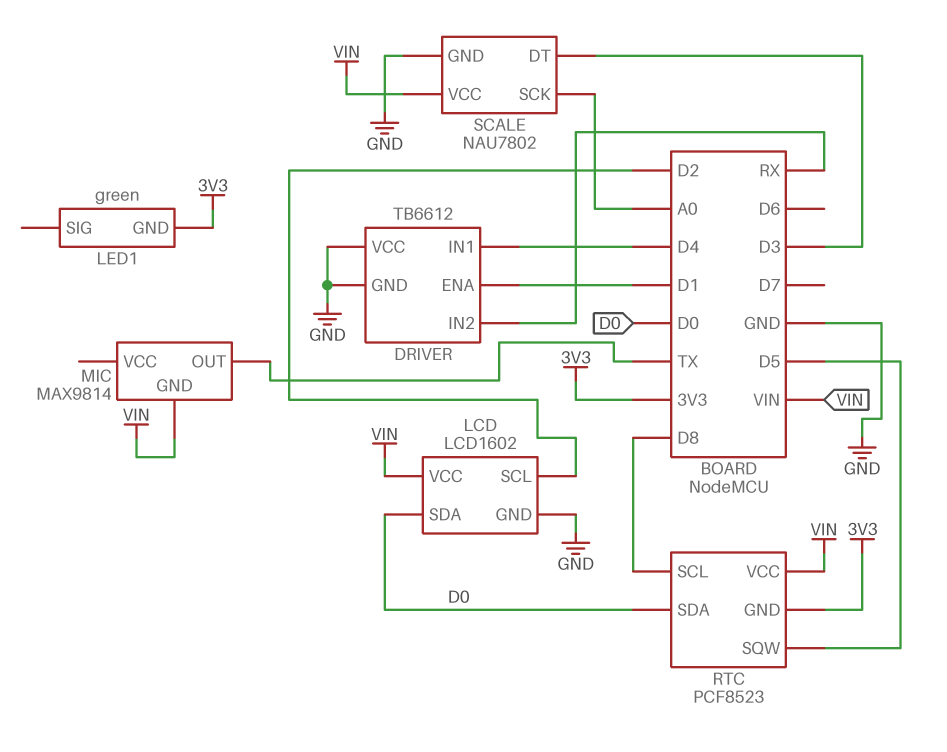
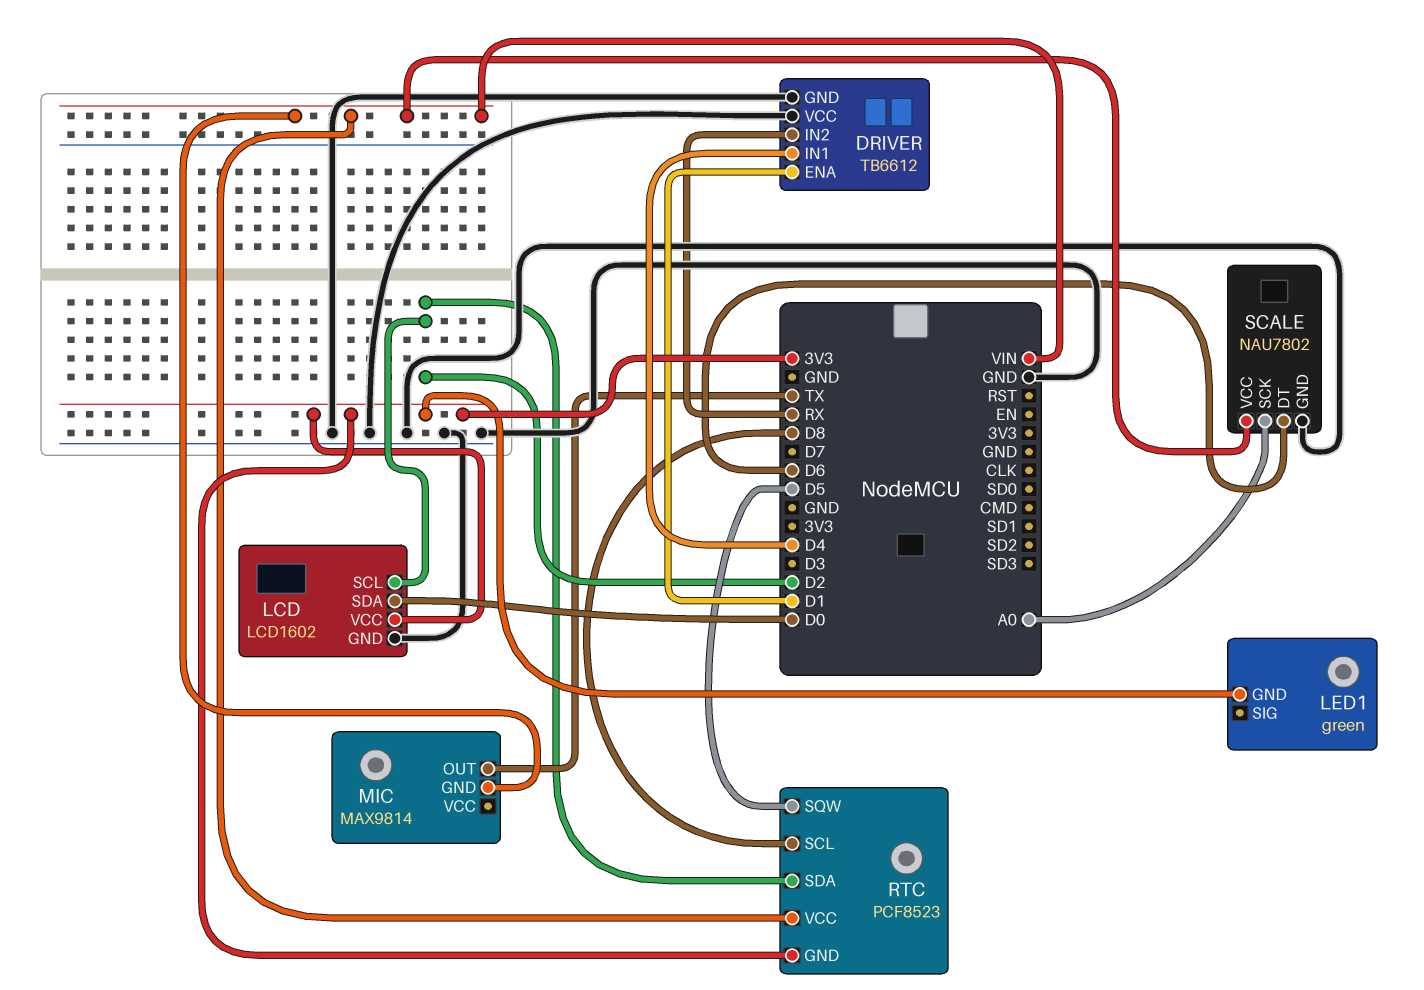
LCD pin VCC: VIN -> 3V3
RTC pin SDA: D0 -> D2
SCALE pin DT: D3 -> D6

